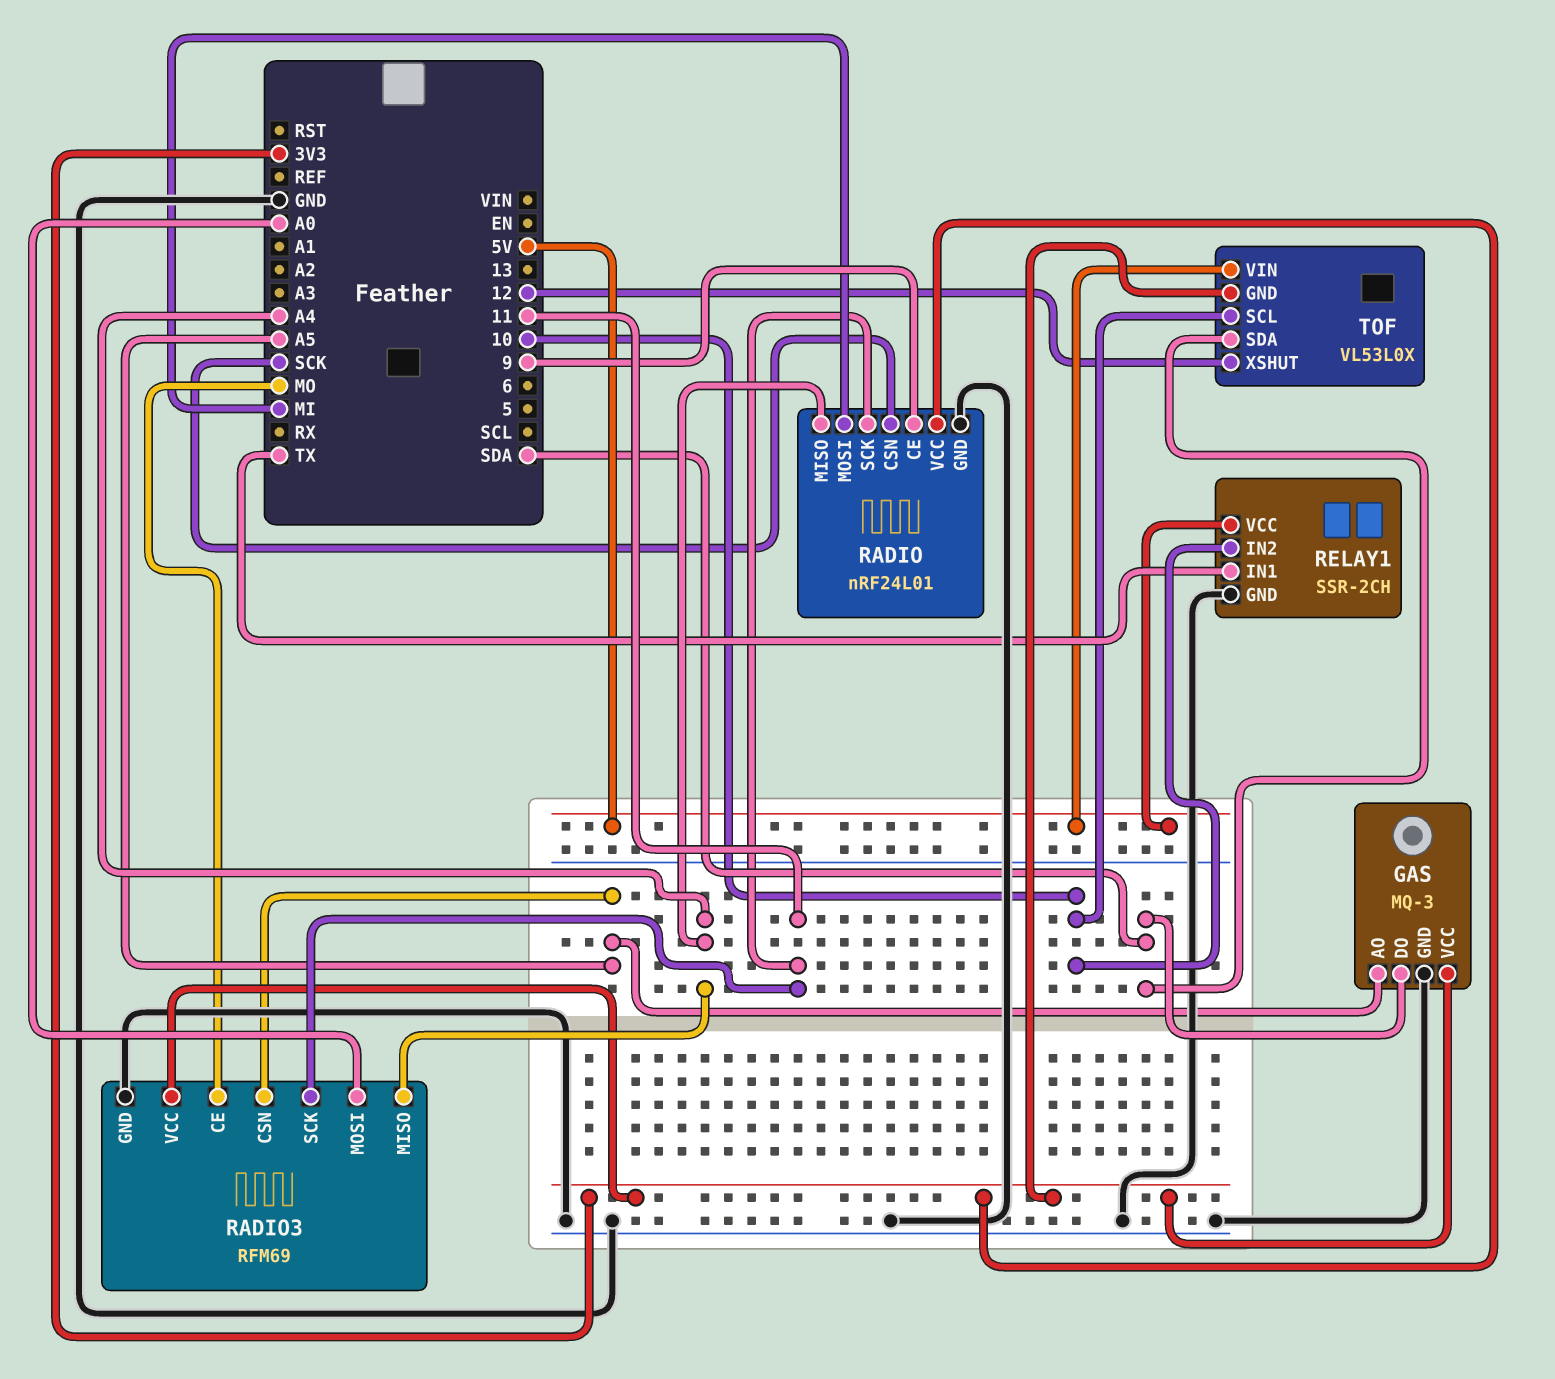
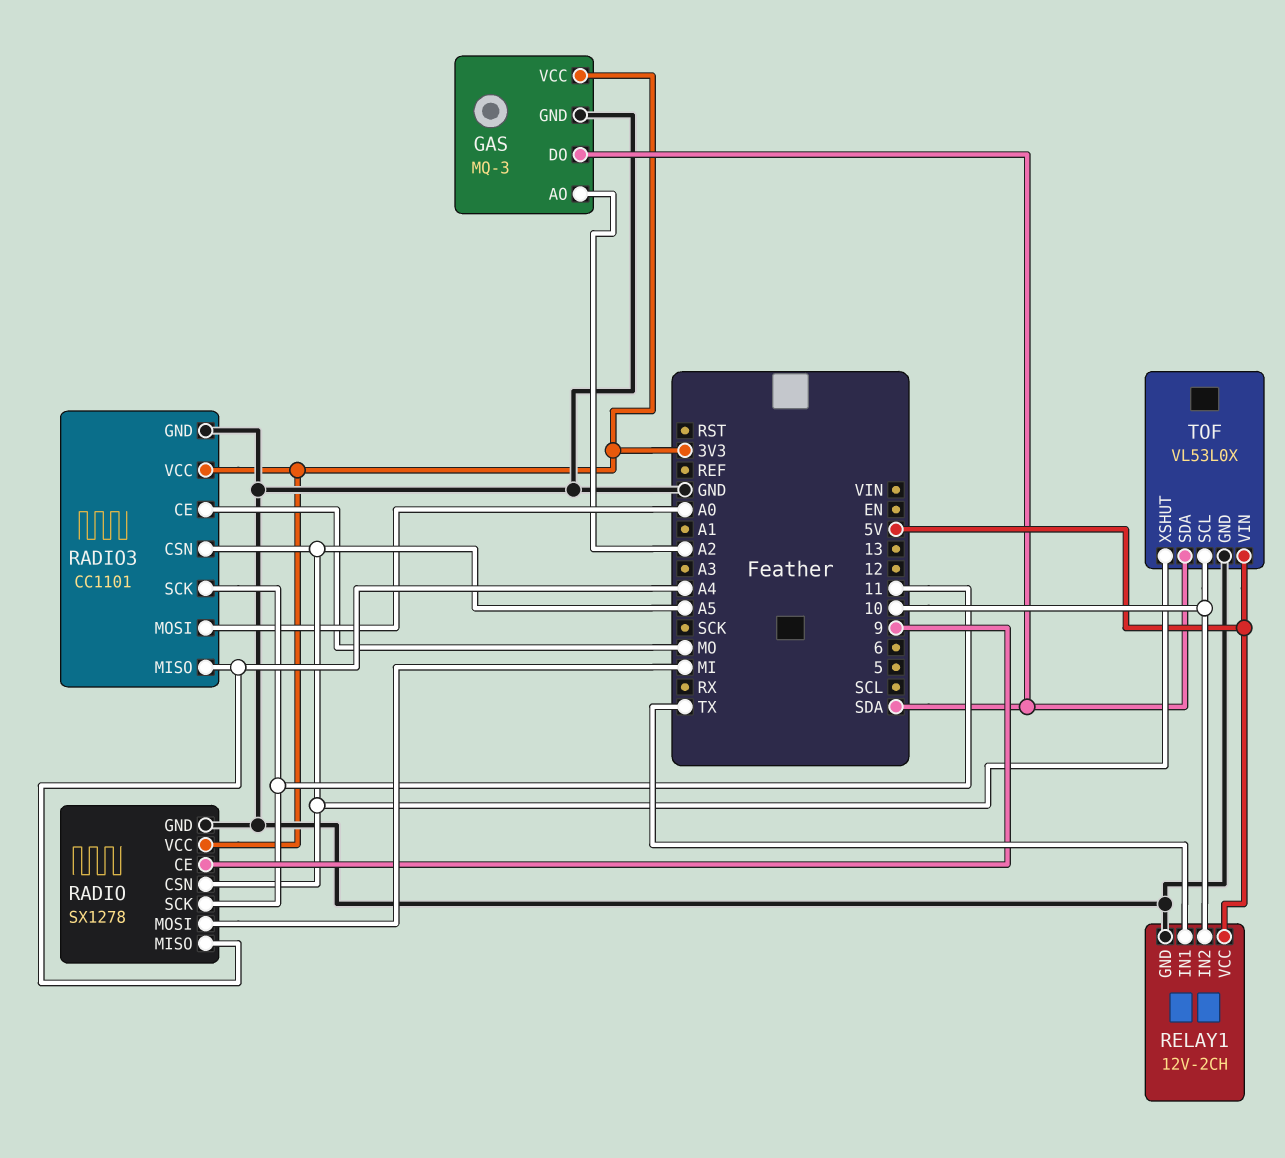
GAS pin AO: A5 -> A2
RADIO: nRF24L01 -> SX1278
RADIO pin CSN: SCK -> A5
RADIO3: RFM69 -> CC1101
RELAY1: SSR-2CH -> 12V-2CH
TOF pin GND: 3V3 -> GND
TOF pin XSHUT: 12 -> A5

